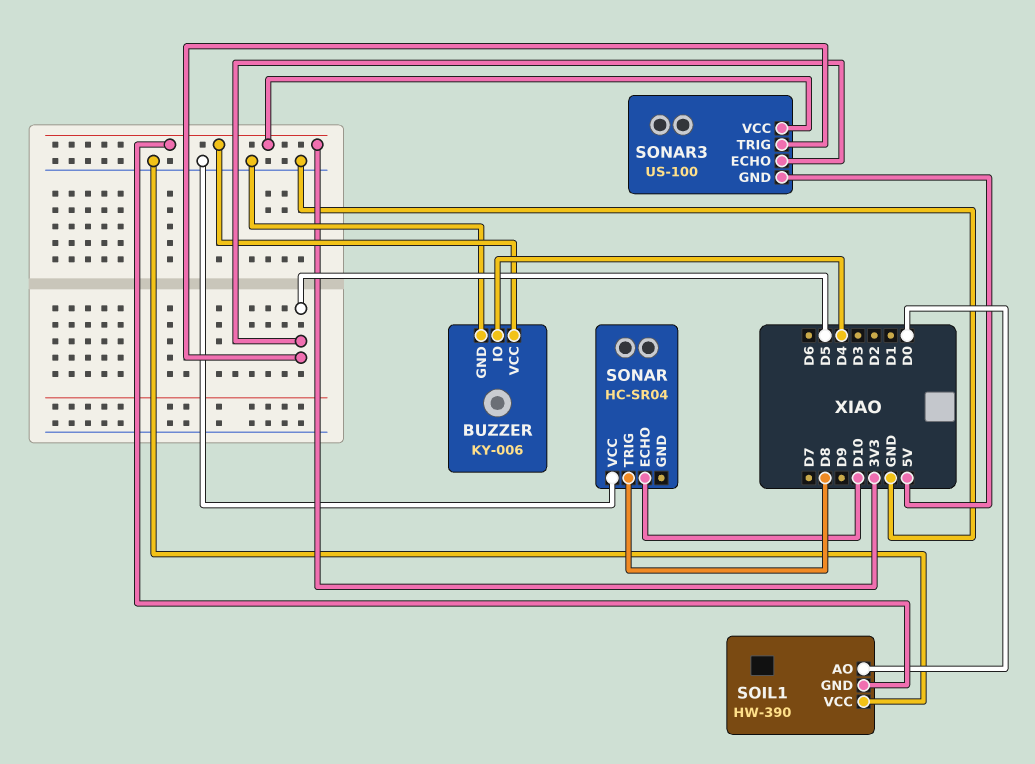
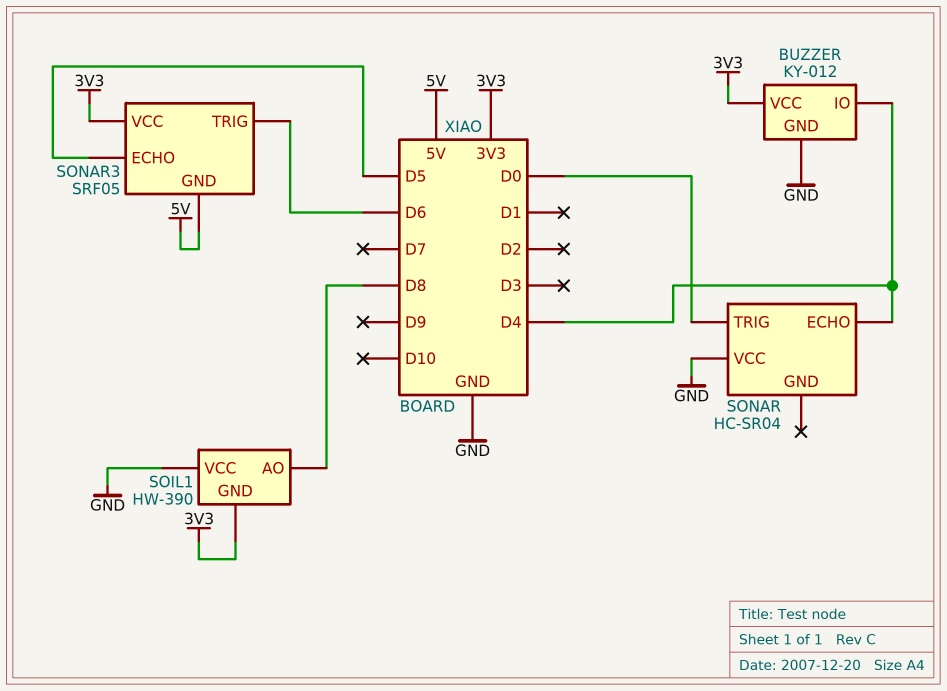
BUZZER: KY-006 -> KY-012
SOIL1 pin AO: D0 -> D8
SONAR pin ECHO: D10 -> D4
SONAR pin TRIG: D8 -> D0
SONAR3: US-100 -> SRF05
SONAR3 pin TRIG: D5 -> D6

